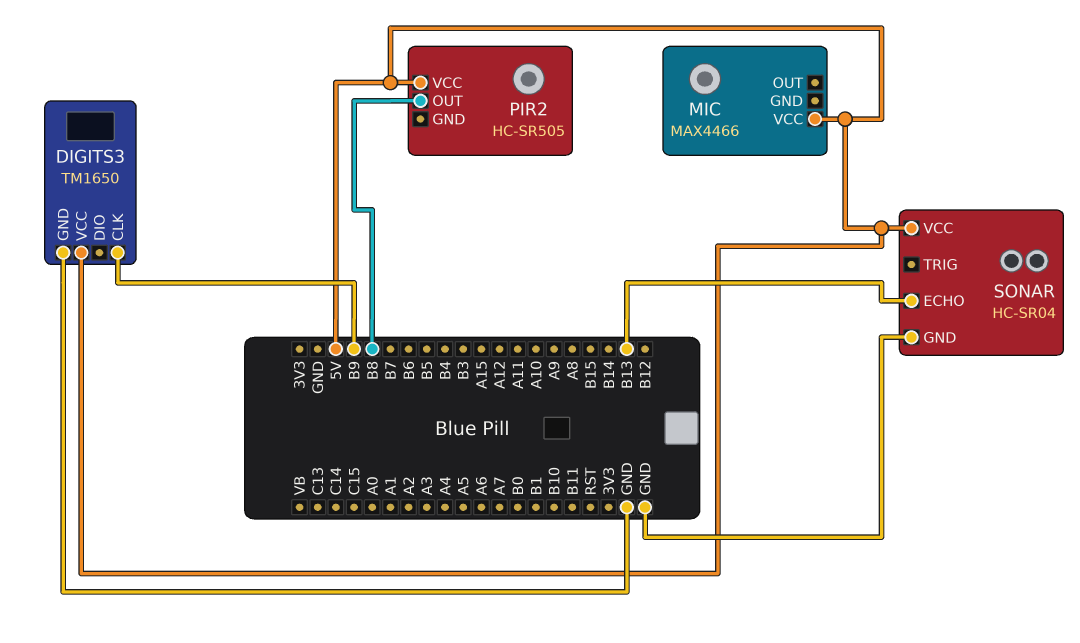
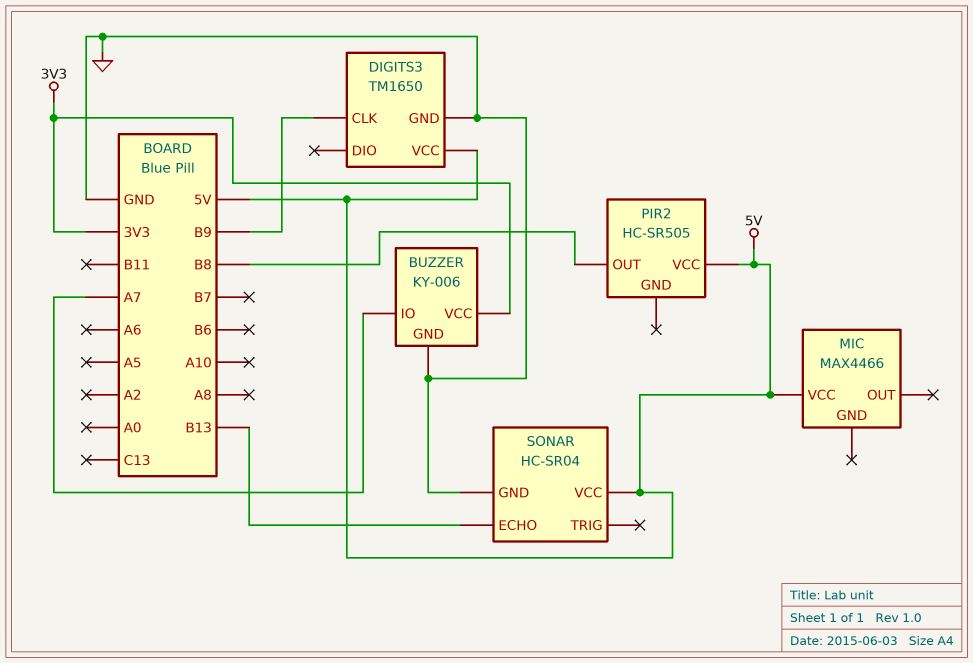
BUZZER: none -> KY-006
BUZZER pin GND: none -> GND
BUZZER pin IO: none -> A7
BUZZER pin VCC: none -> 3V3

